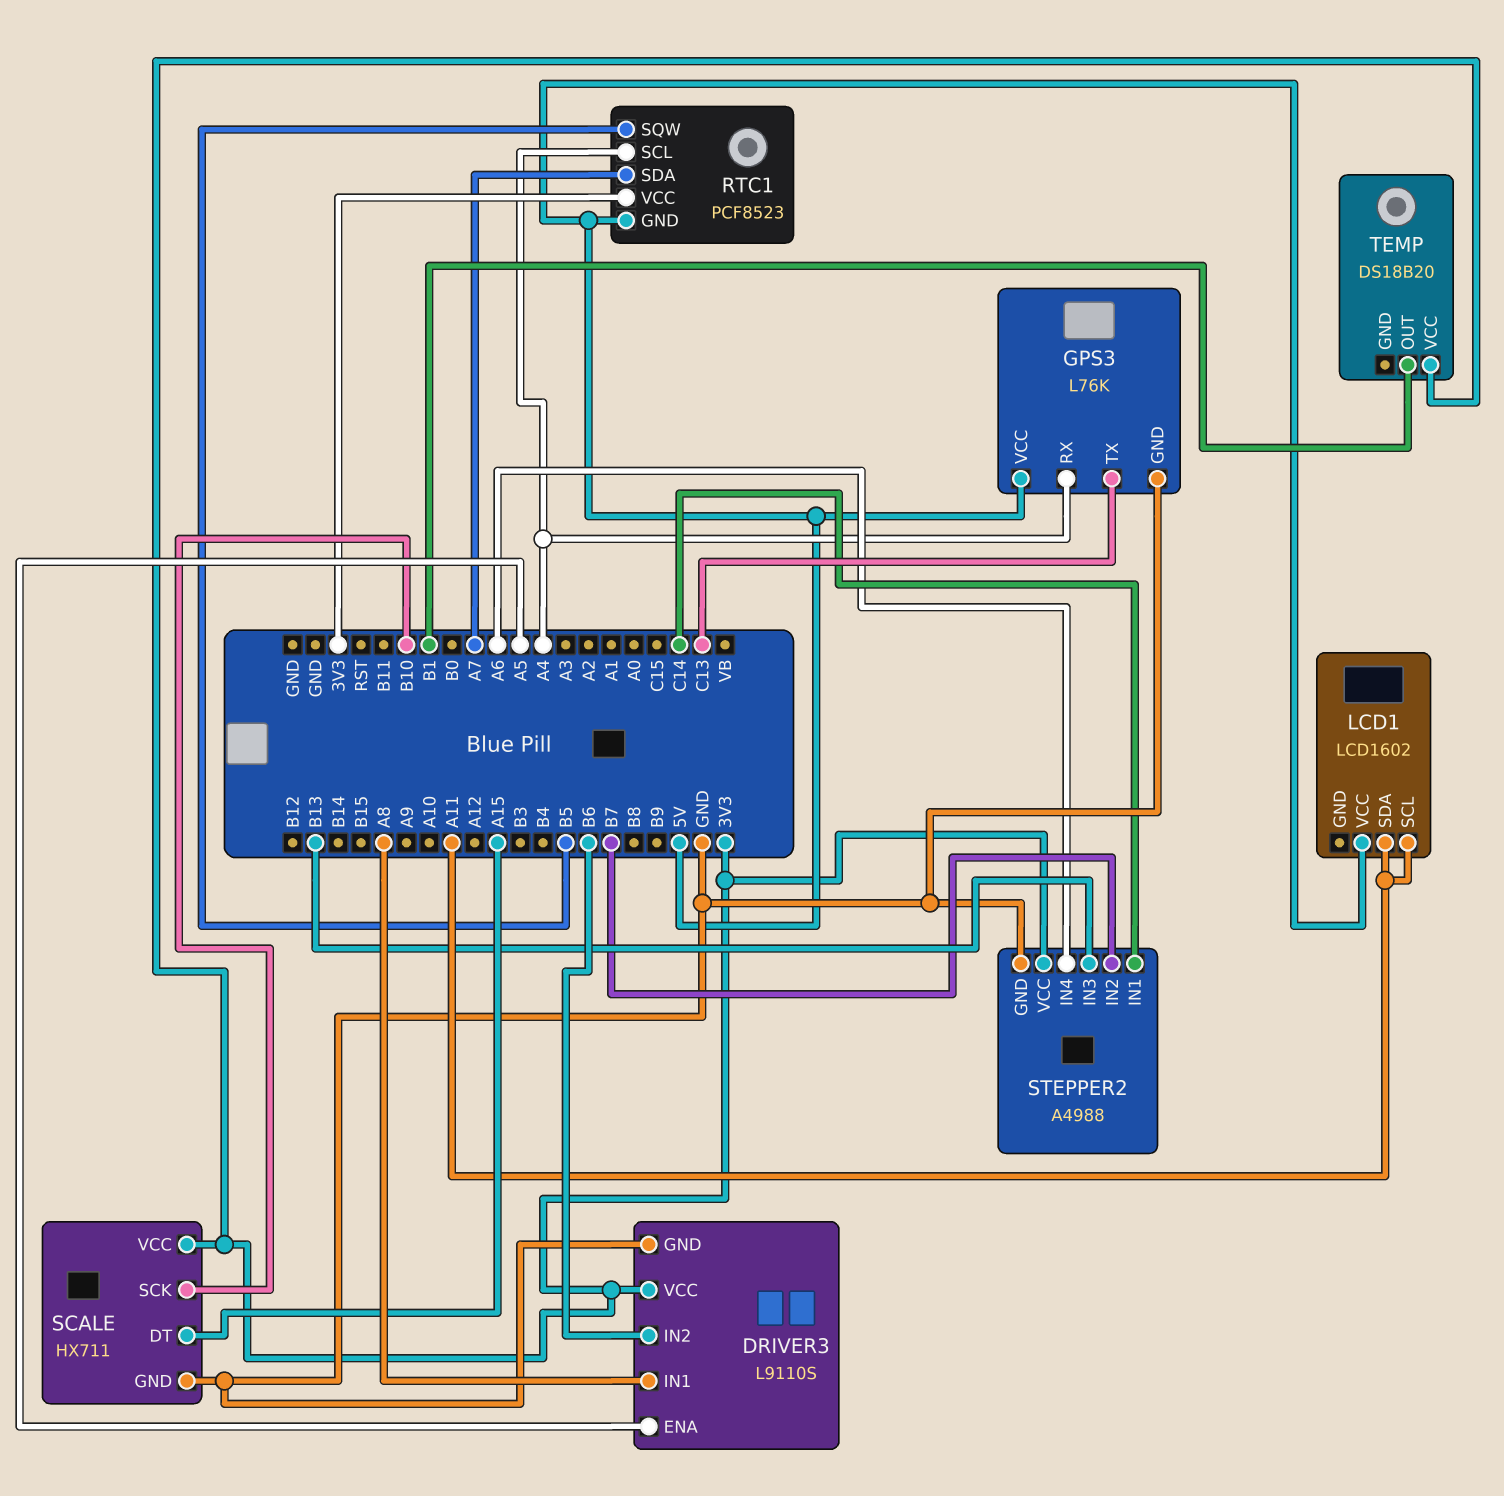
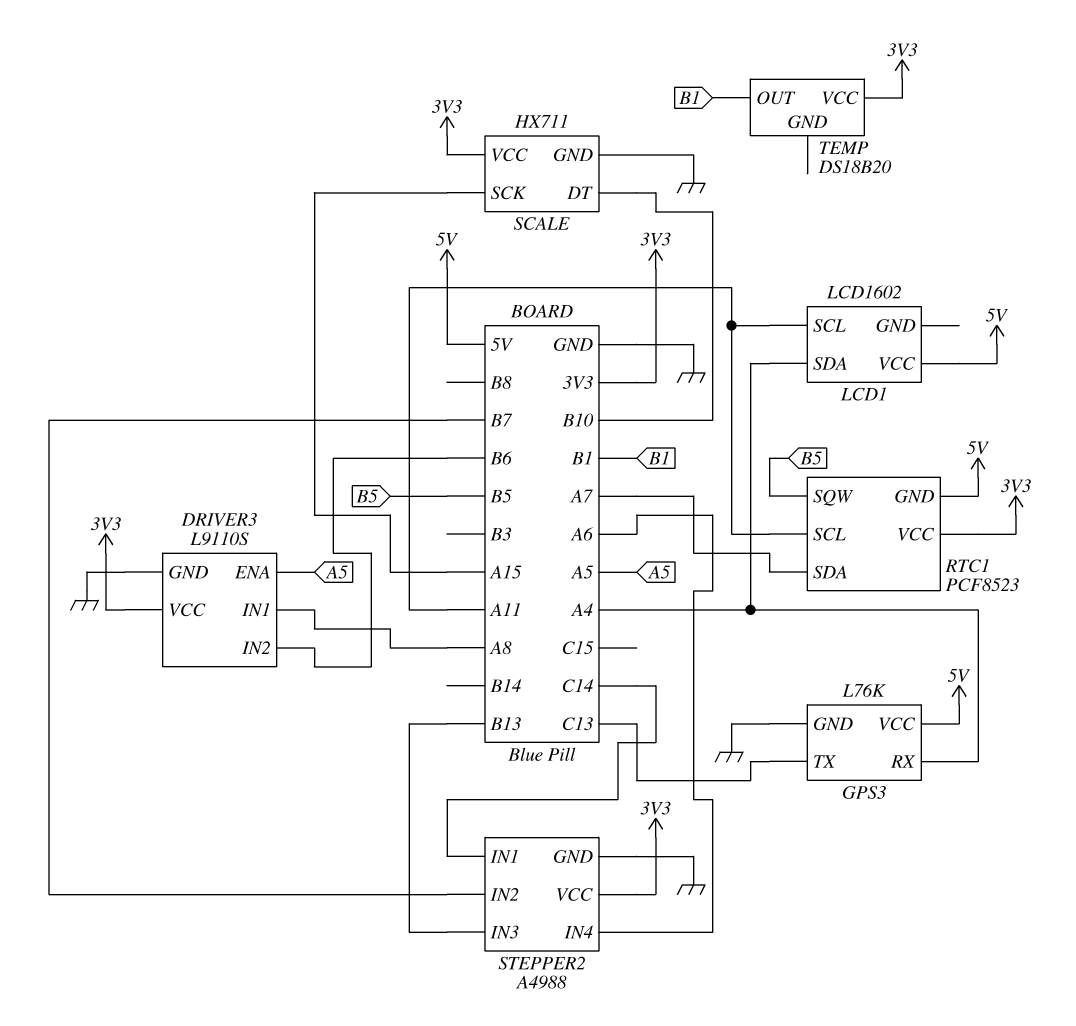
LCD1 pin SDA: A11 -> A4
RTC1 pin SCL: A4 -> A11
SCALE pin DT: A15 -> B10
SCALE pin SCK: B10 -> A15

